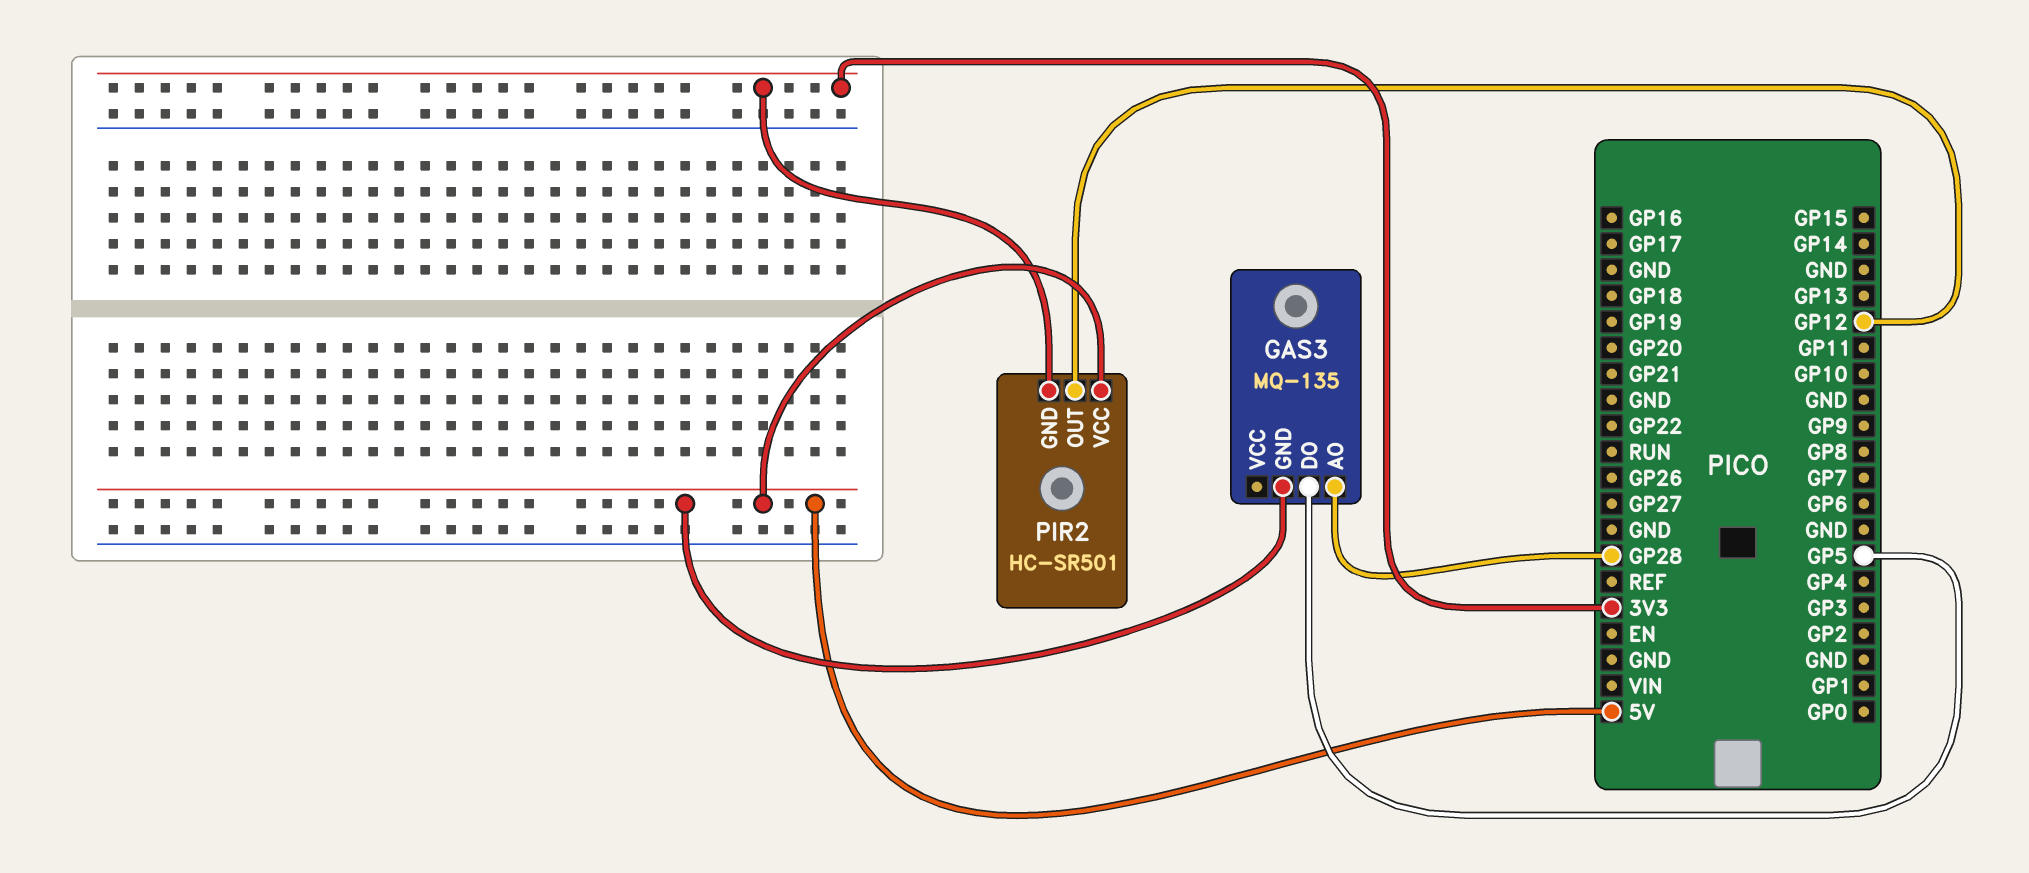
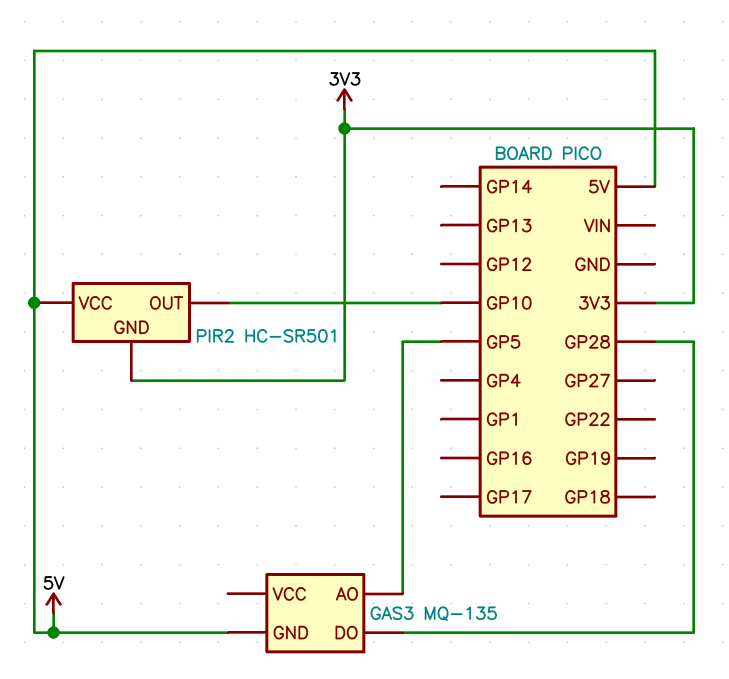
GAS3 pin AO: GP28 -> GP5
GAS3 pin DO: GP5 -> GP28
PIR2 pin OUT: GP12 -> GP10

